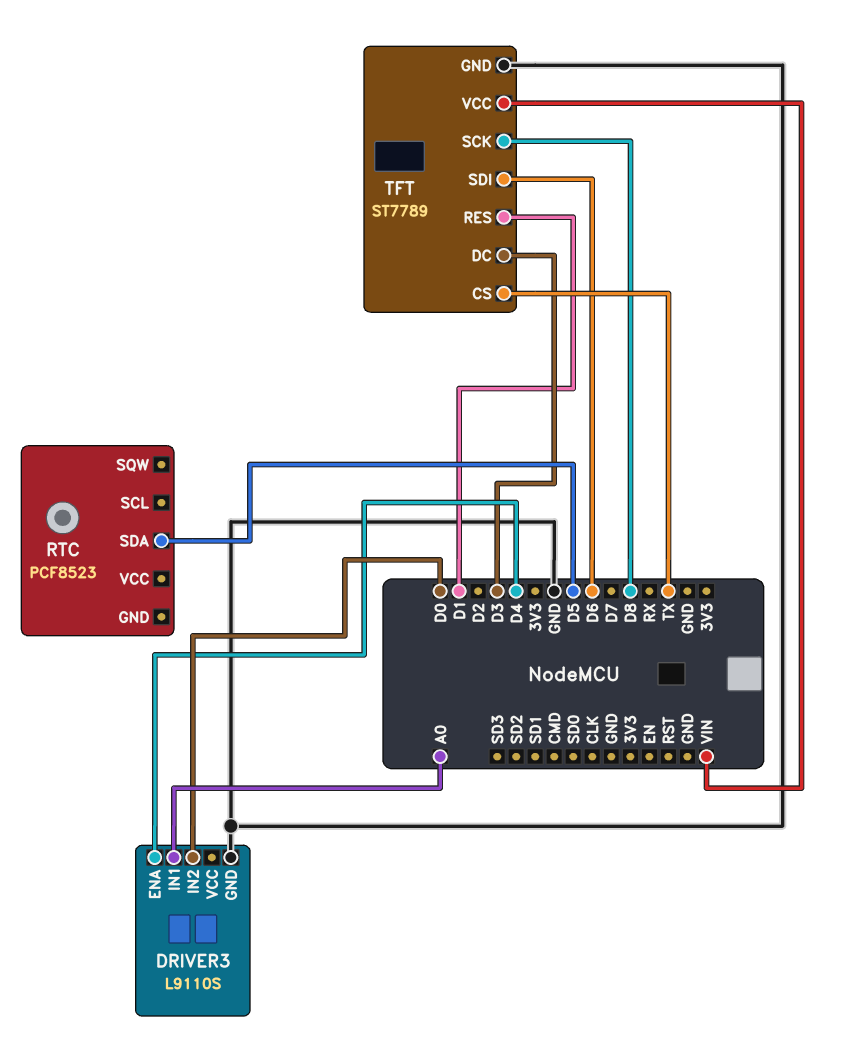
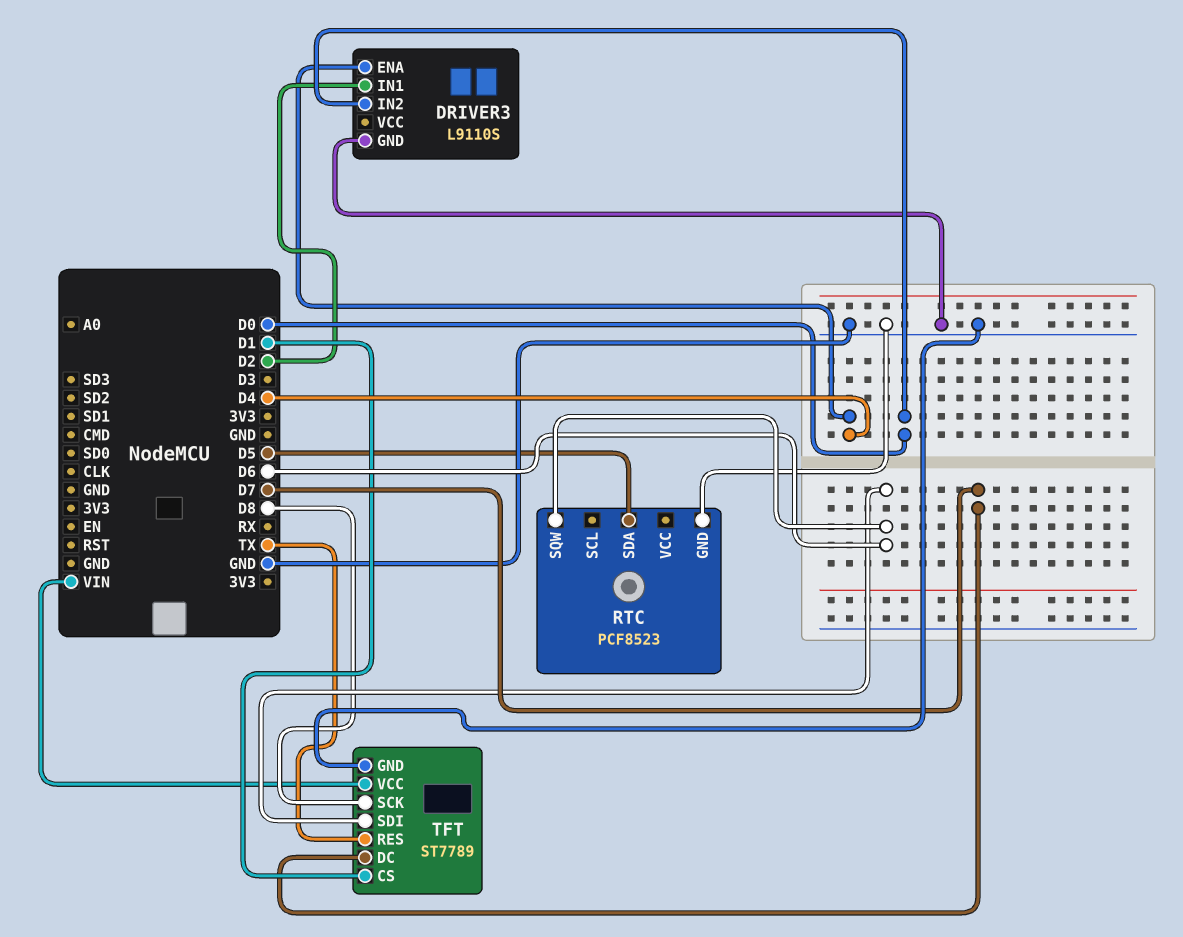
DRIVER3 pin IN1: A0 -> D2
RTC pin GND: none -> GND
RTC pin SQW: none -> D6
TFT pin CS: TX -> D1
TFT pin DC: D3 -> D7
TFT pin RES: D1 -> TX

